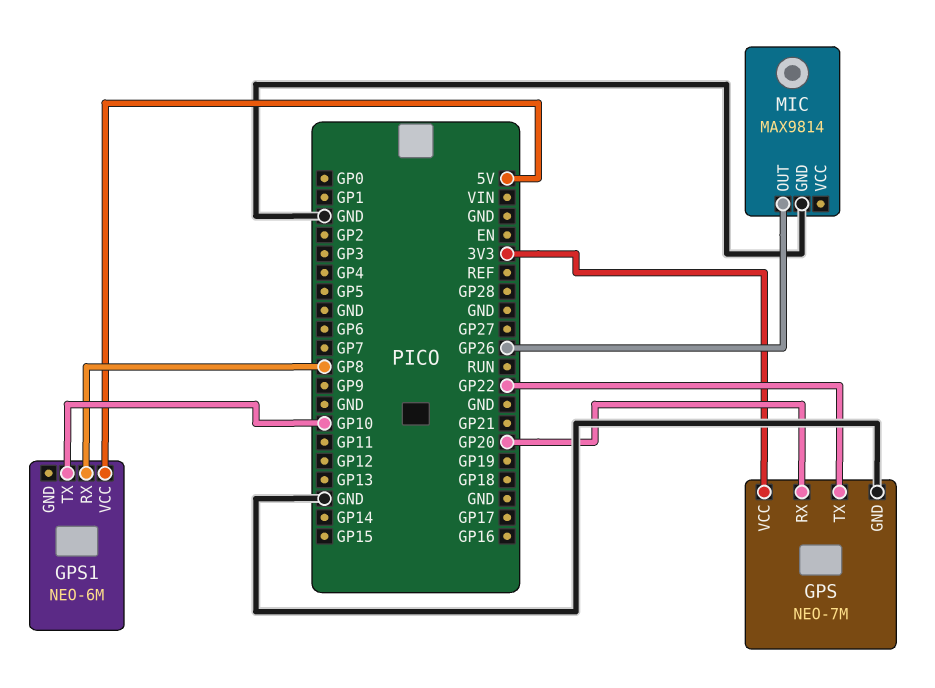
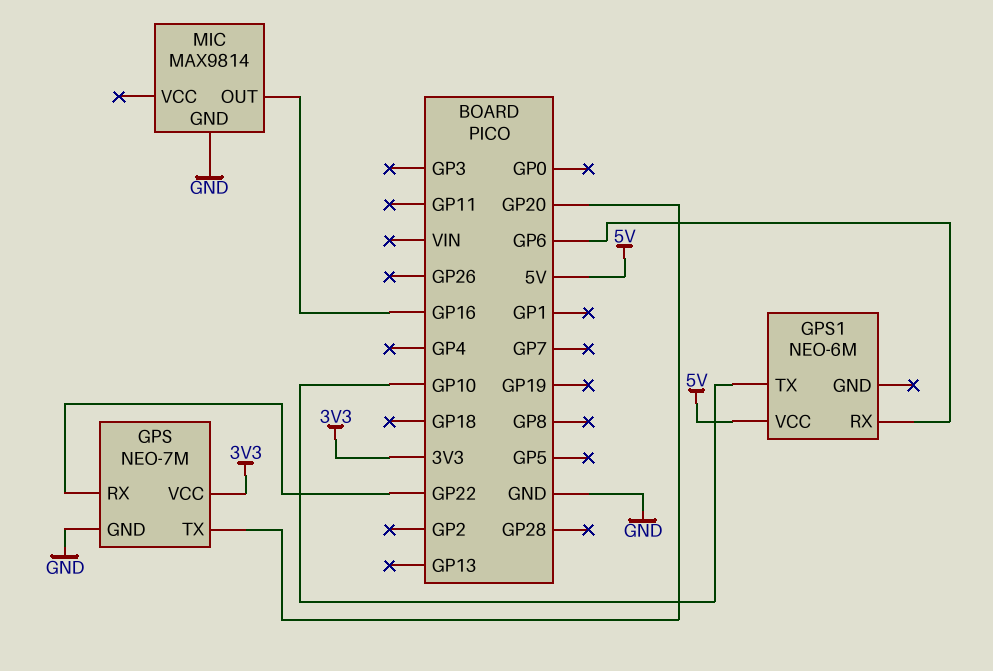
GPS pin RX: GP20 -> GP22
GPS pin TX: GP22 -> GP20
GPS1 pin RX: GP8 -> GP6
MIC pin OUT: GP26 -> GP16

